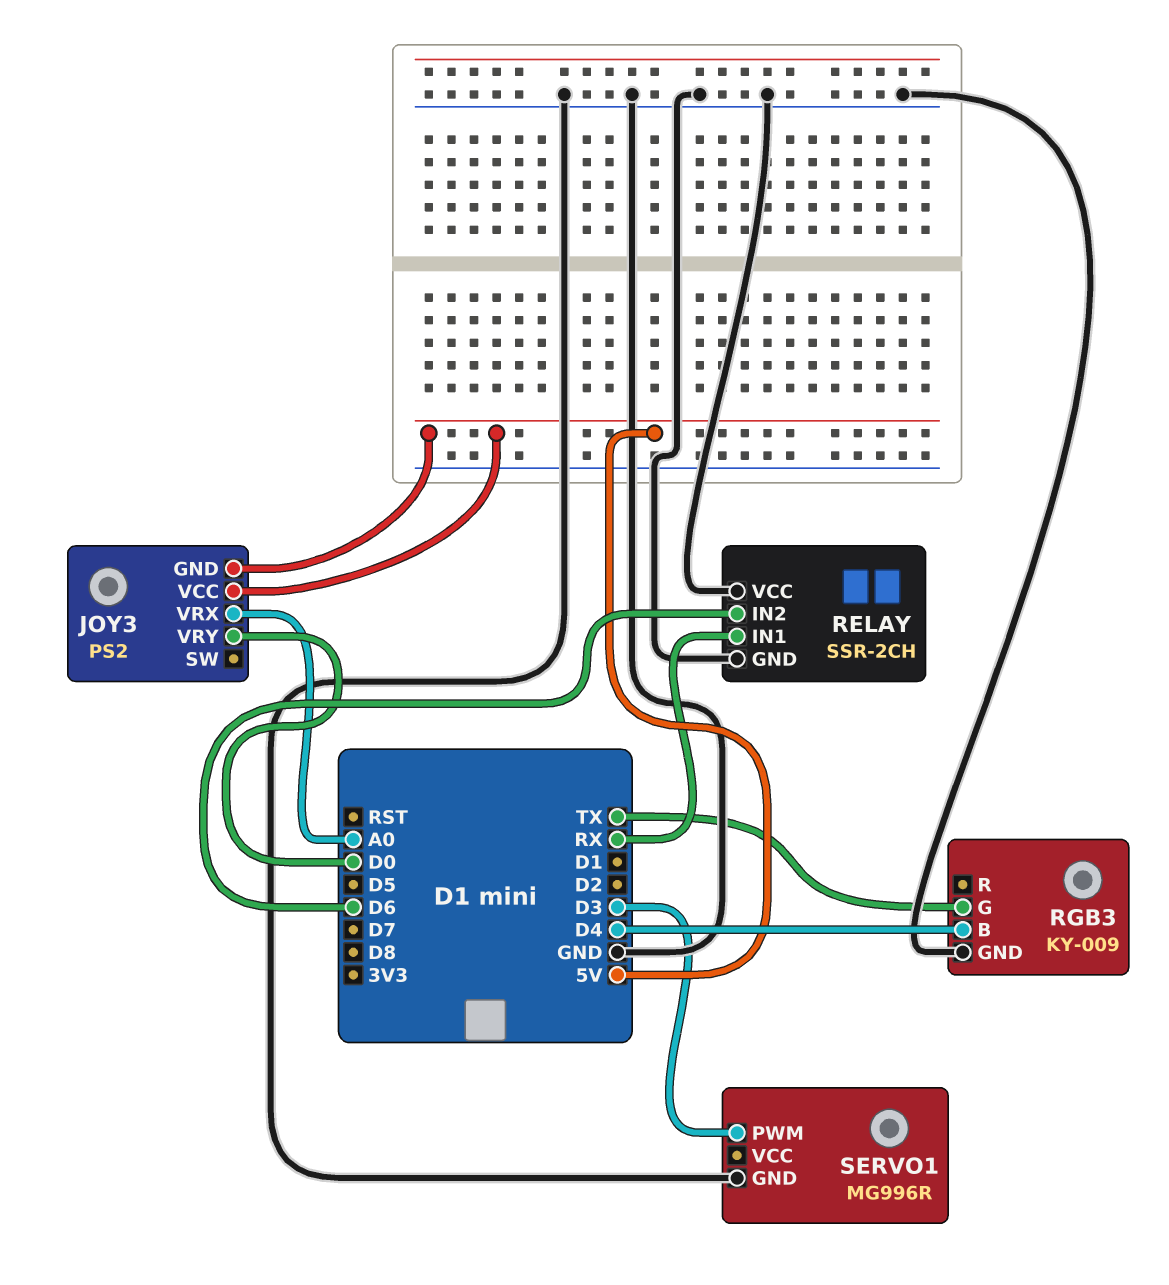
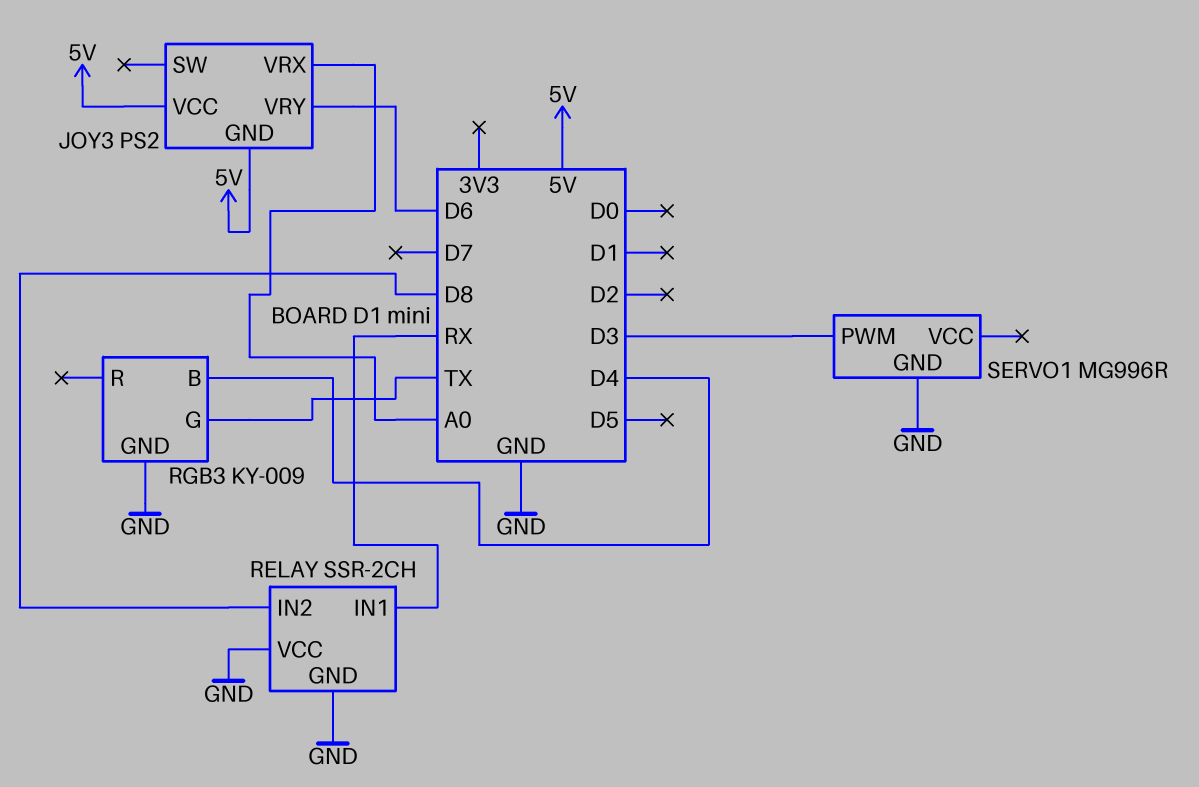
JOY3 pin VRY: D0 -> D6
RELAY pin IN2: D6 -> D8

